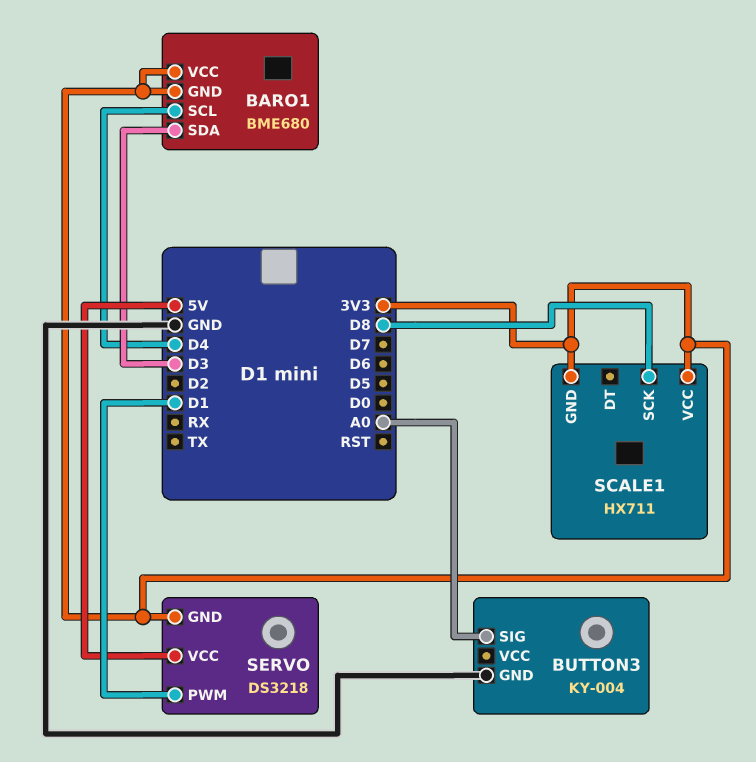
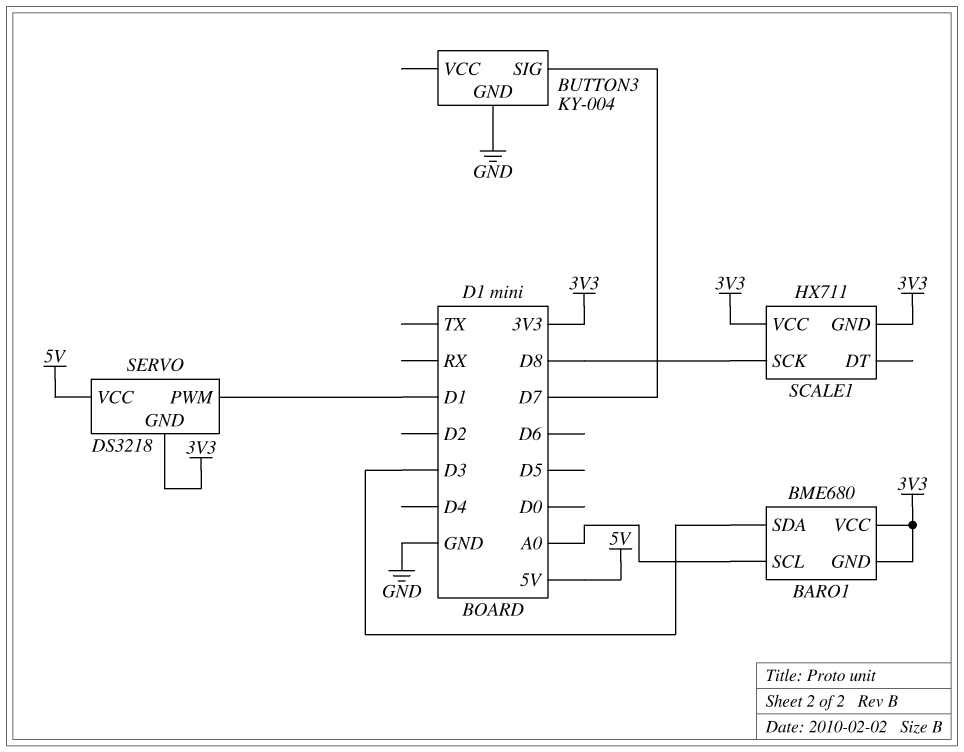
BARO1 pin SCL: D4 -> A0
BUTTON3 pin SIG: A0 -> D7

